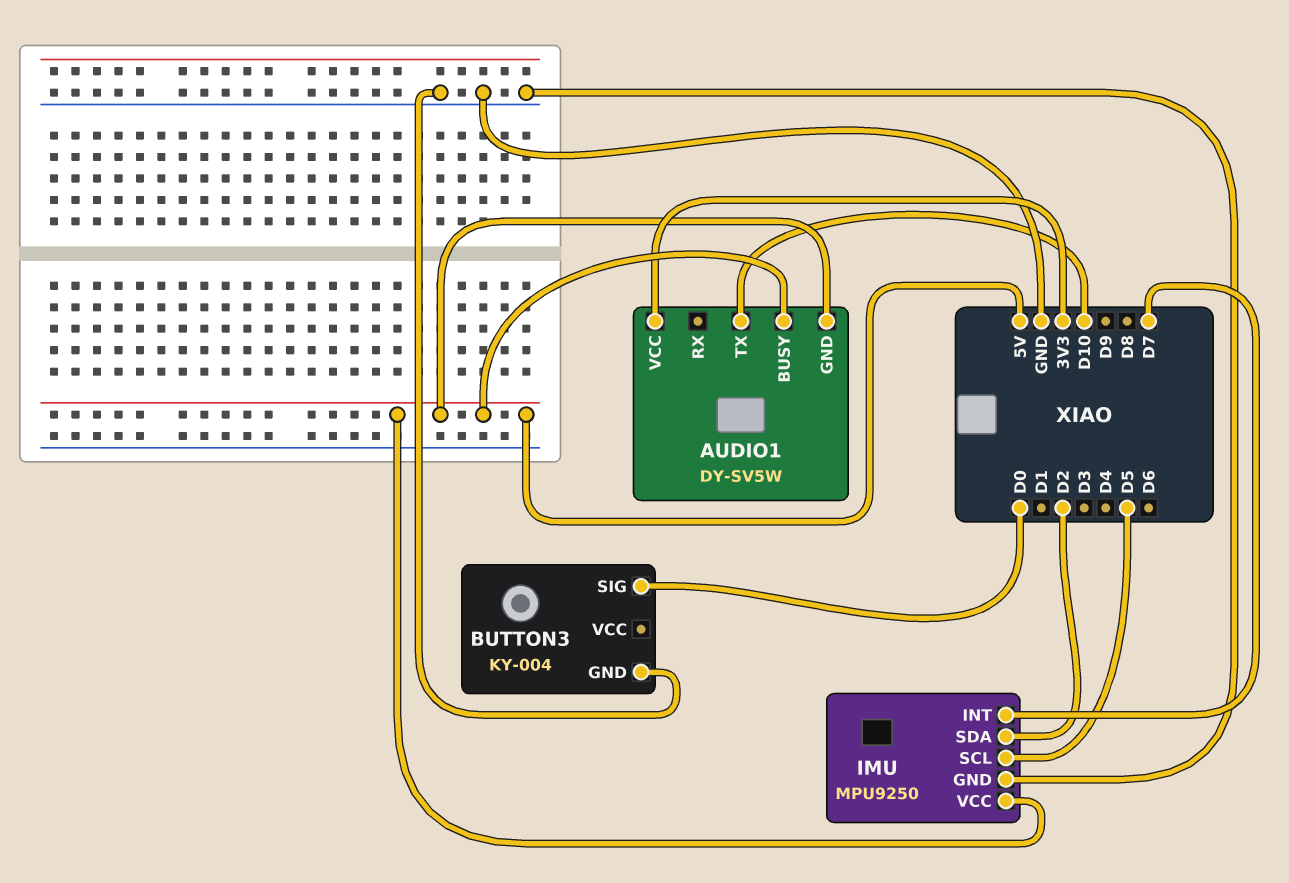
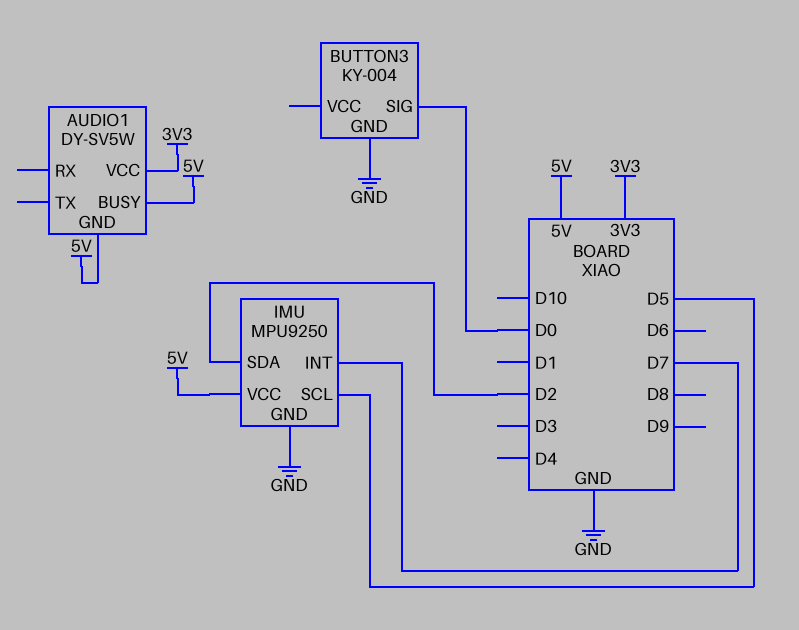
AUDIO1 pin TX: D10 -> none

